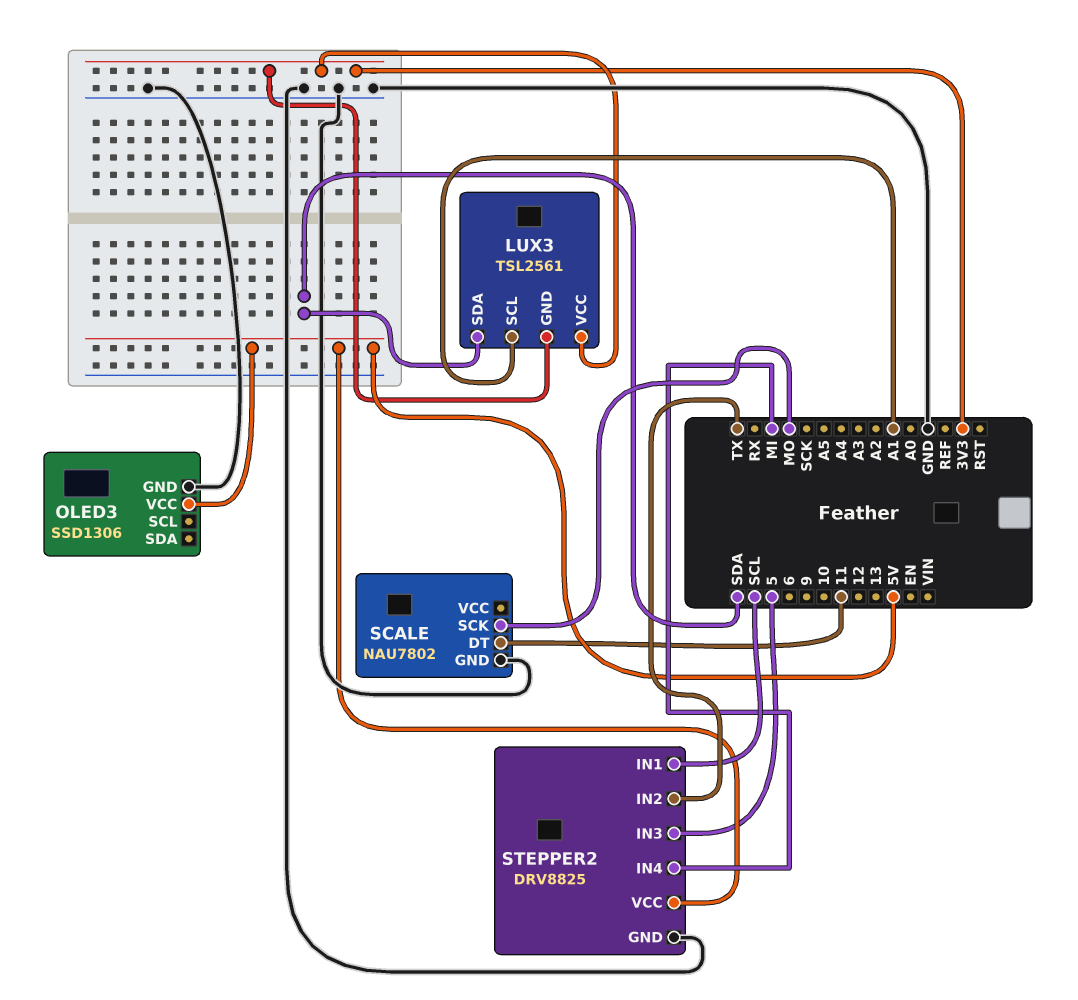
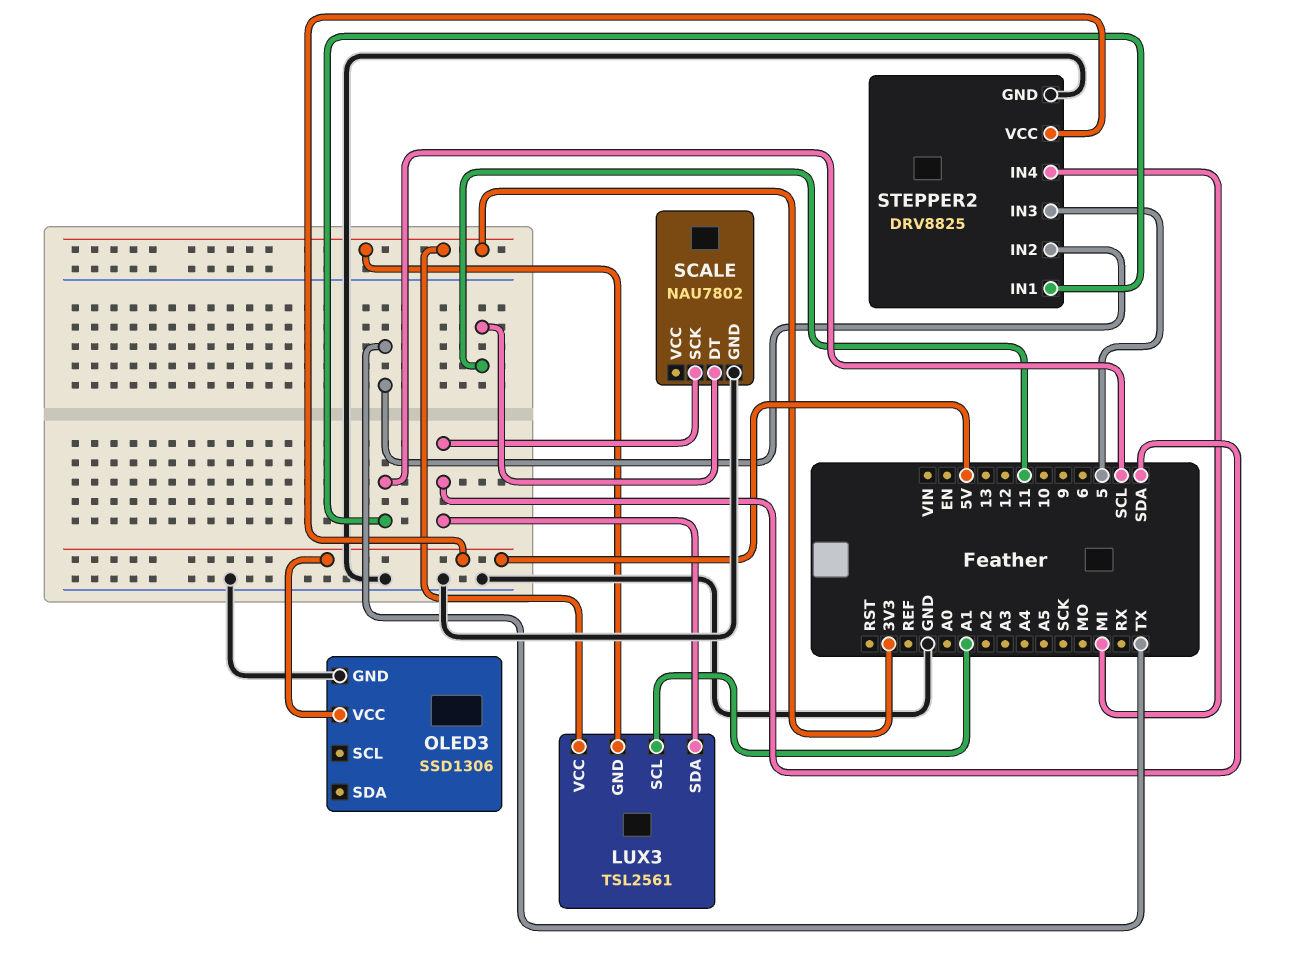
SCALE pin SCK: MO -> SDA

